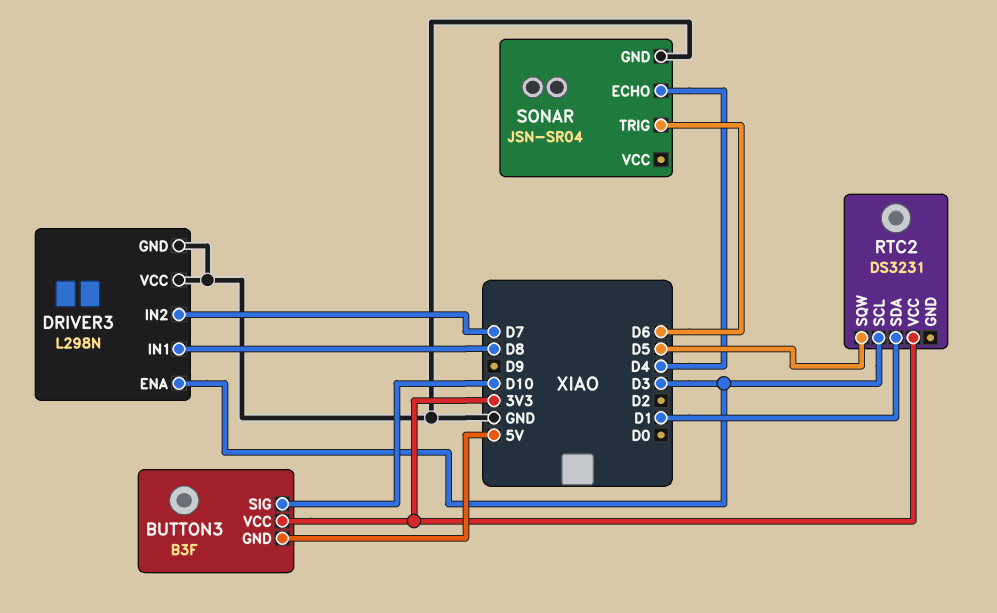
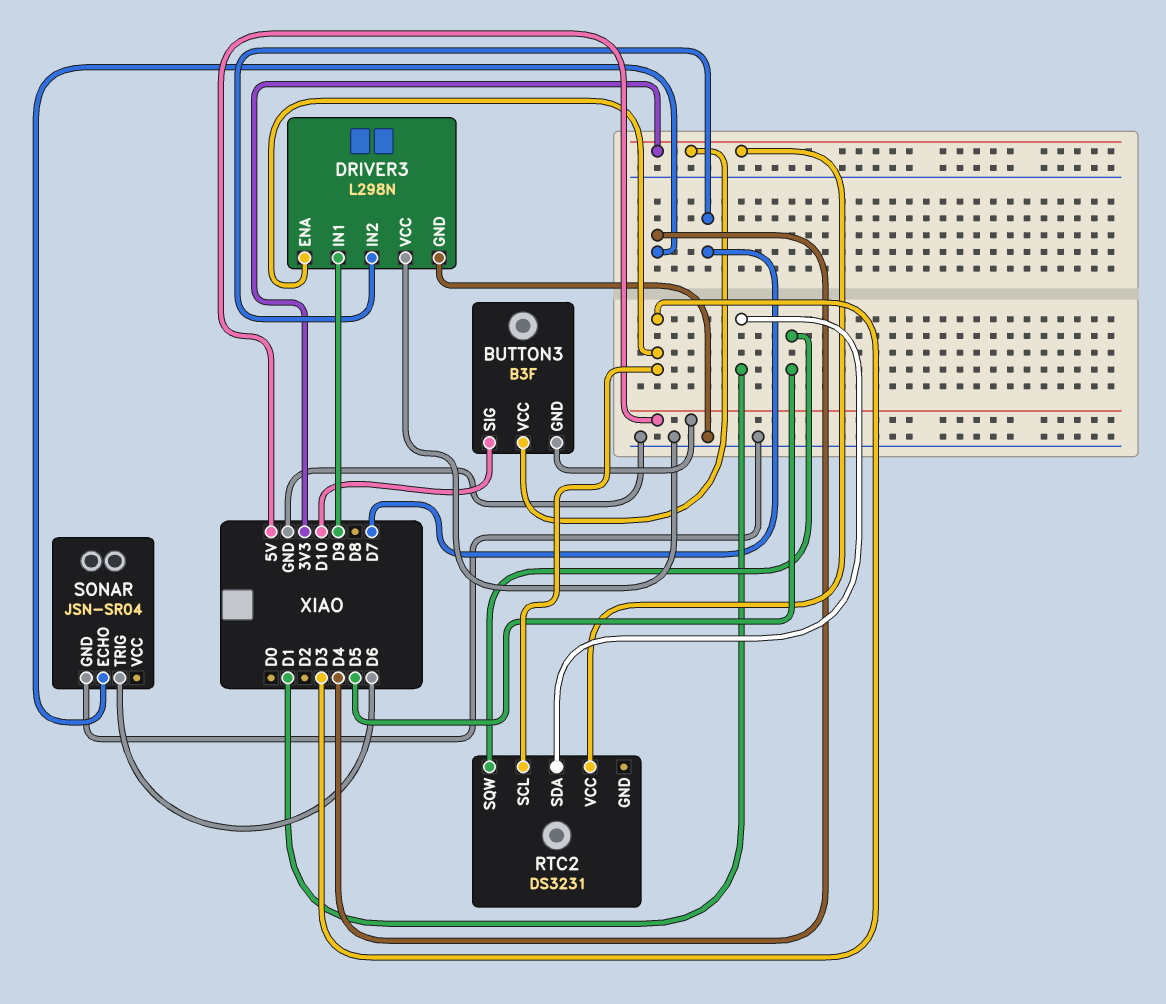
DRIVER3 pin IN1: D8 -> D9

